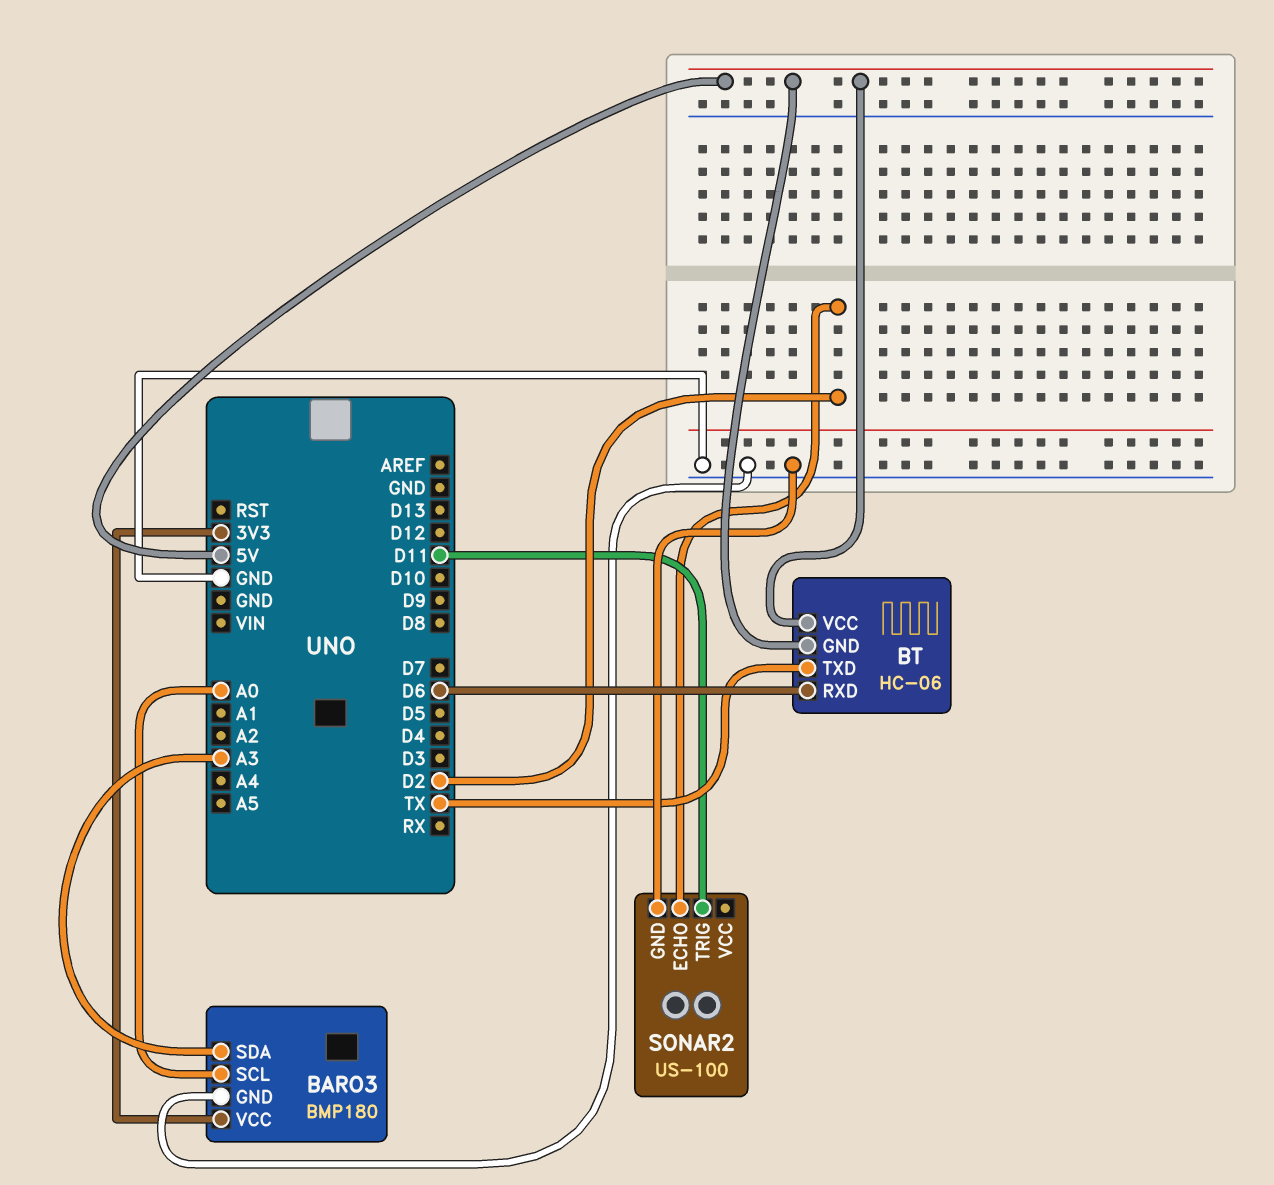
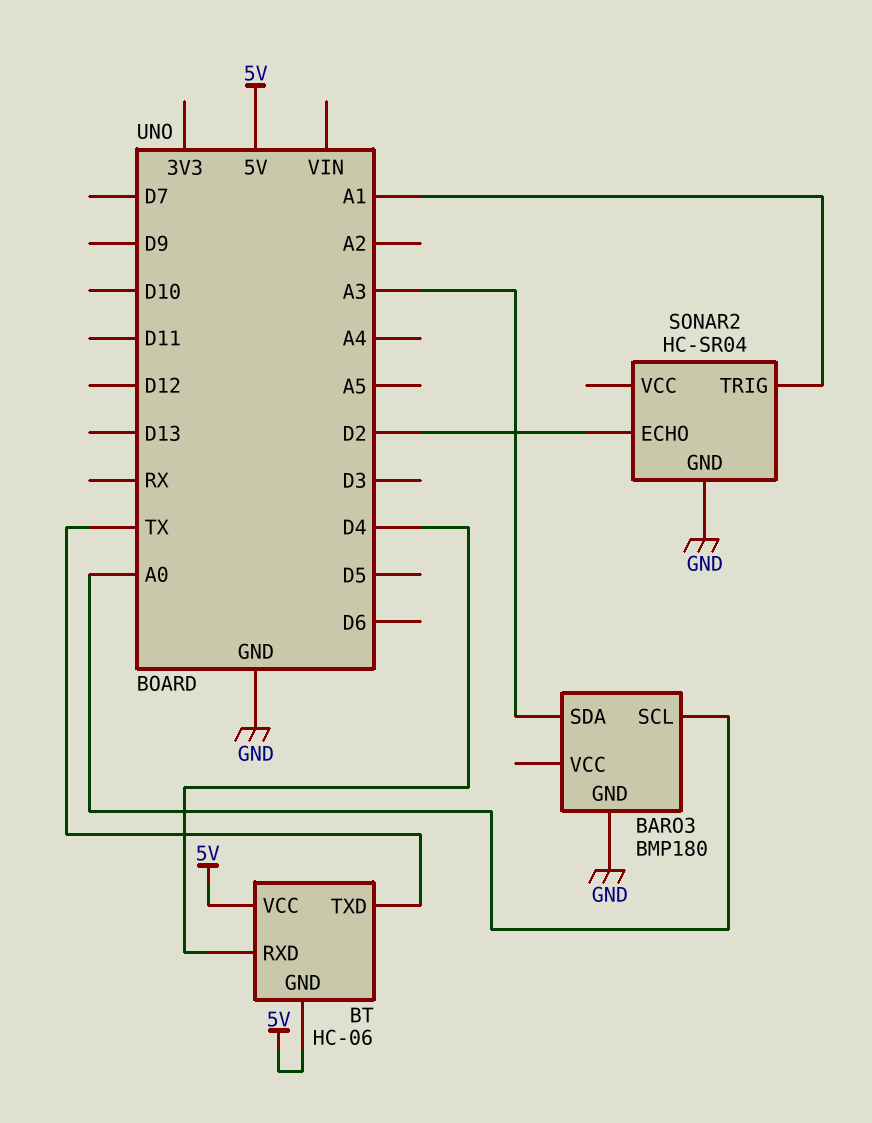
BARO3 pin VCC: 3V3 -> none
BT pin RXD: D6 -> D4
SONAR2: US-100 -> HC-SR04
SONAR2 pin TRIG: D11 -> A1

